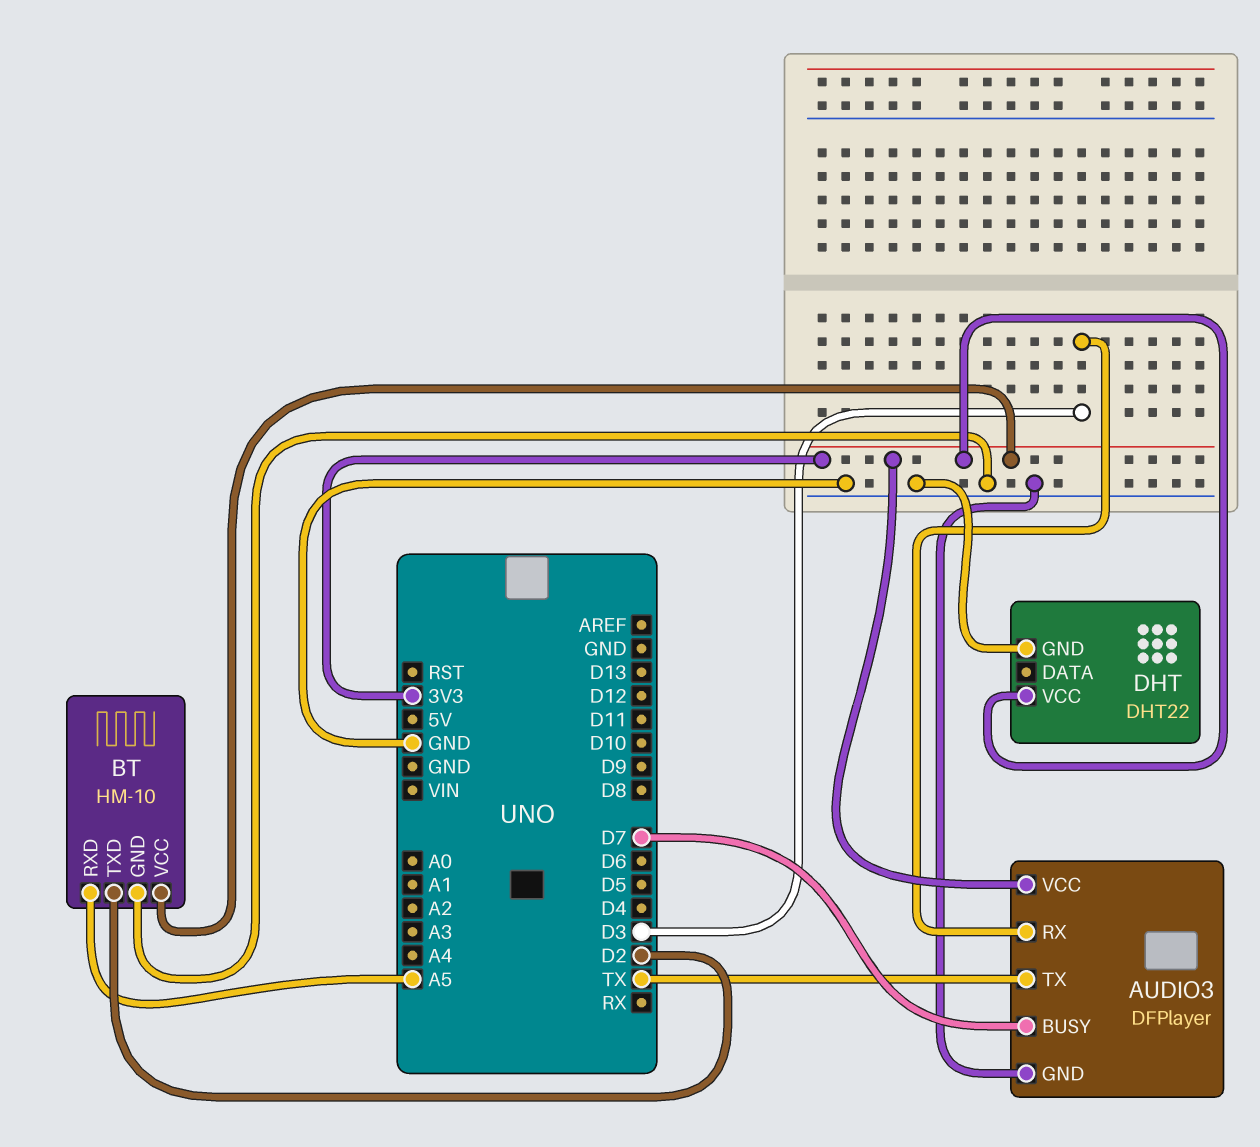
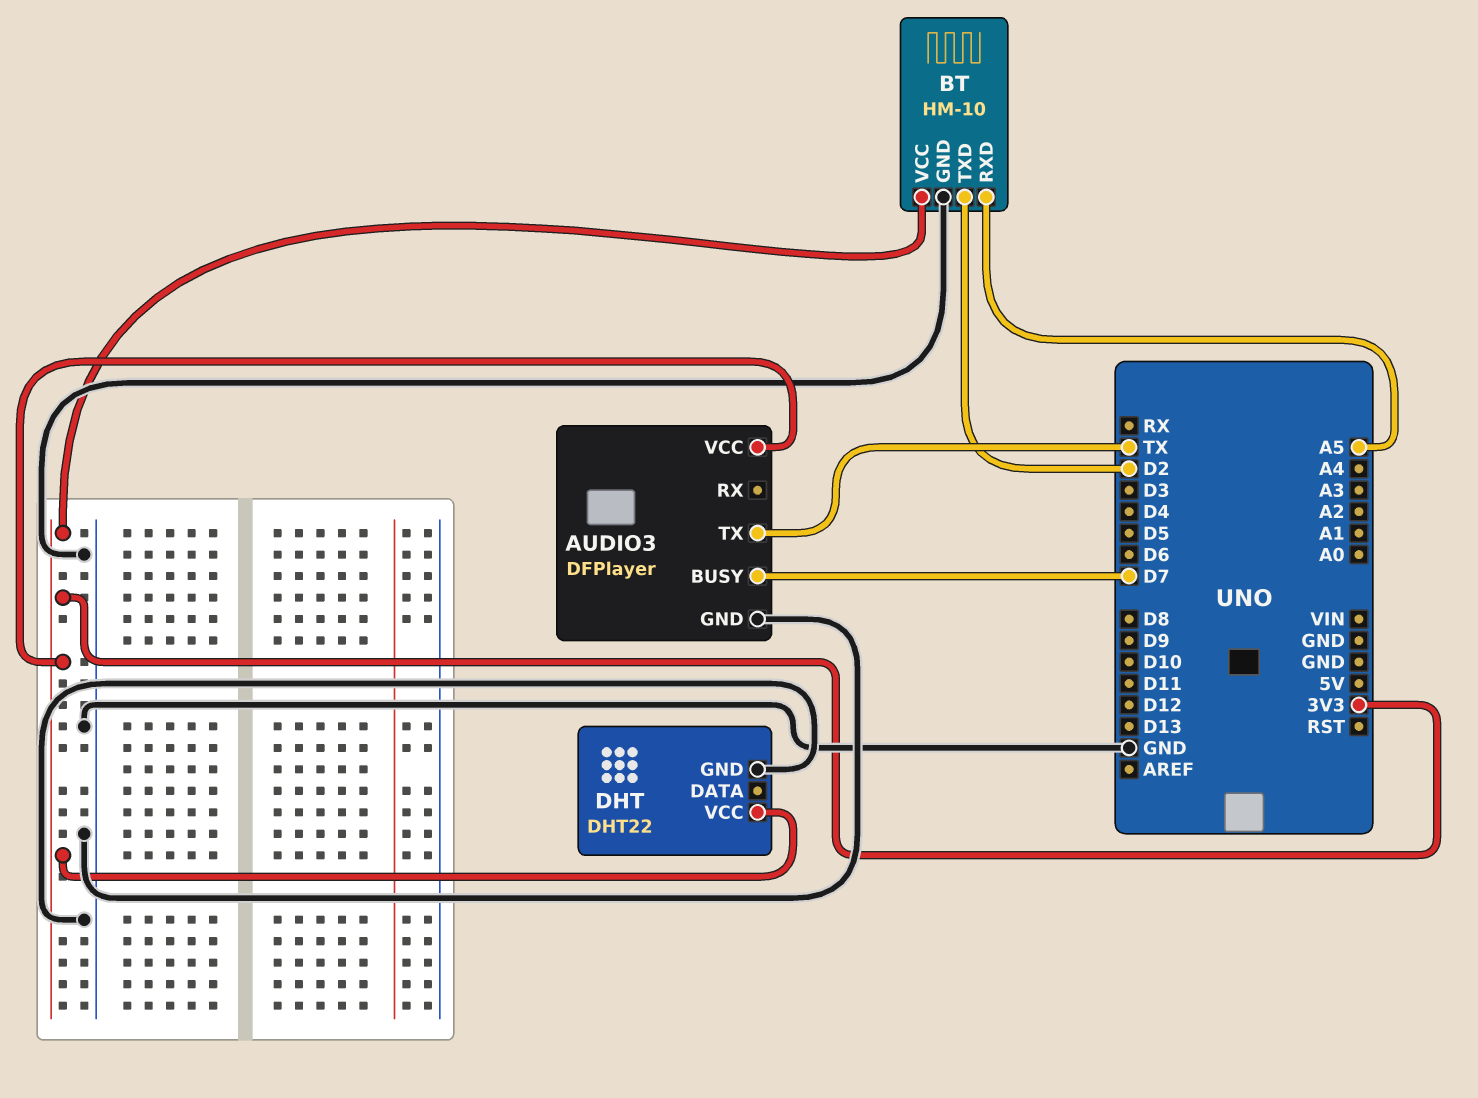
AUDIO3 pin RX: D3 -> none

